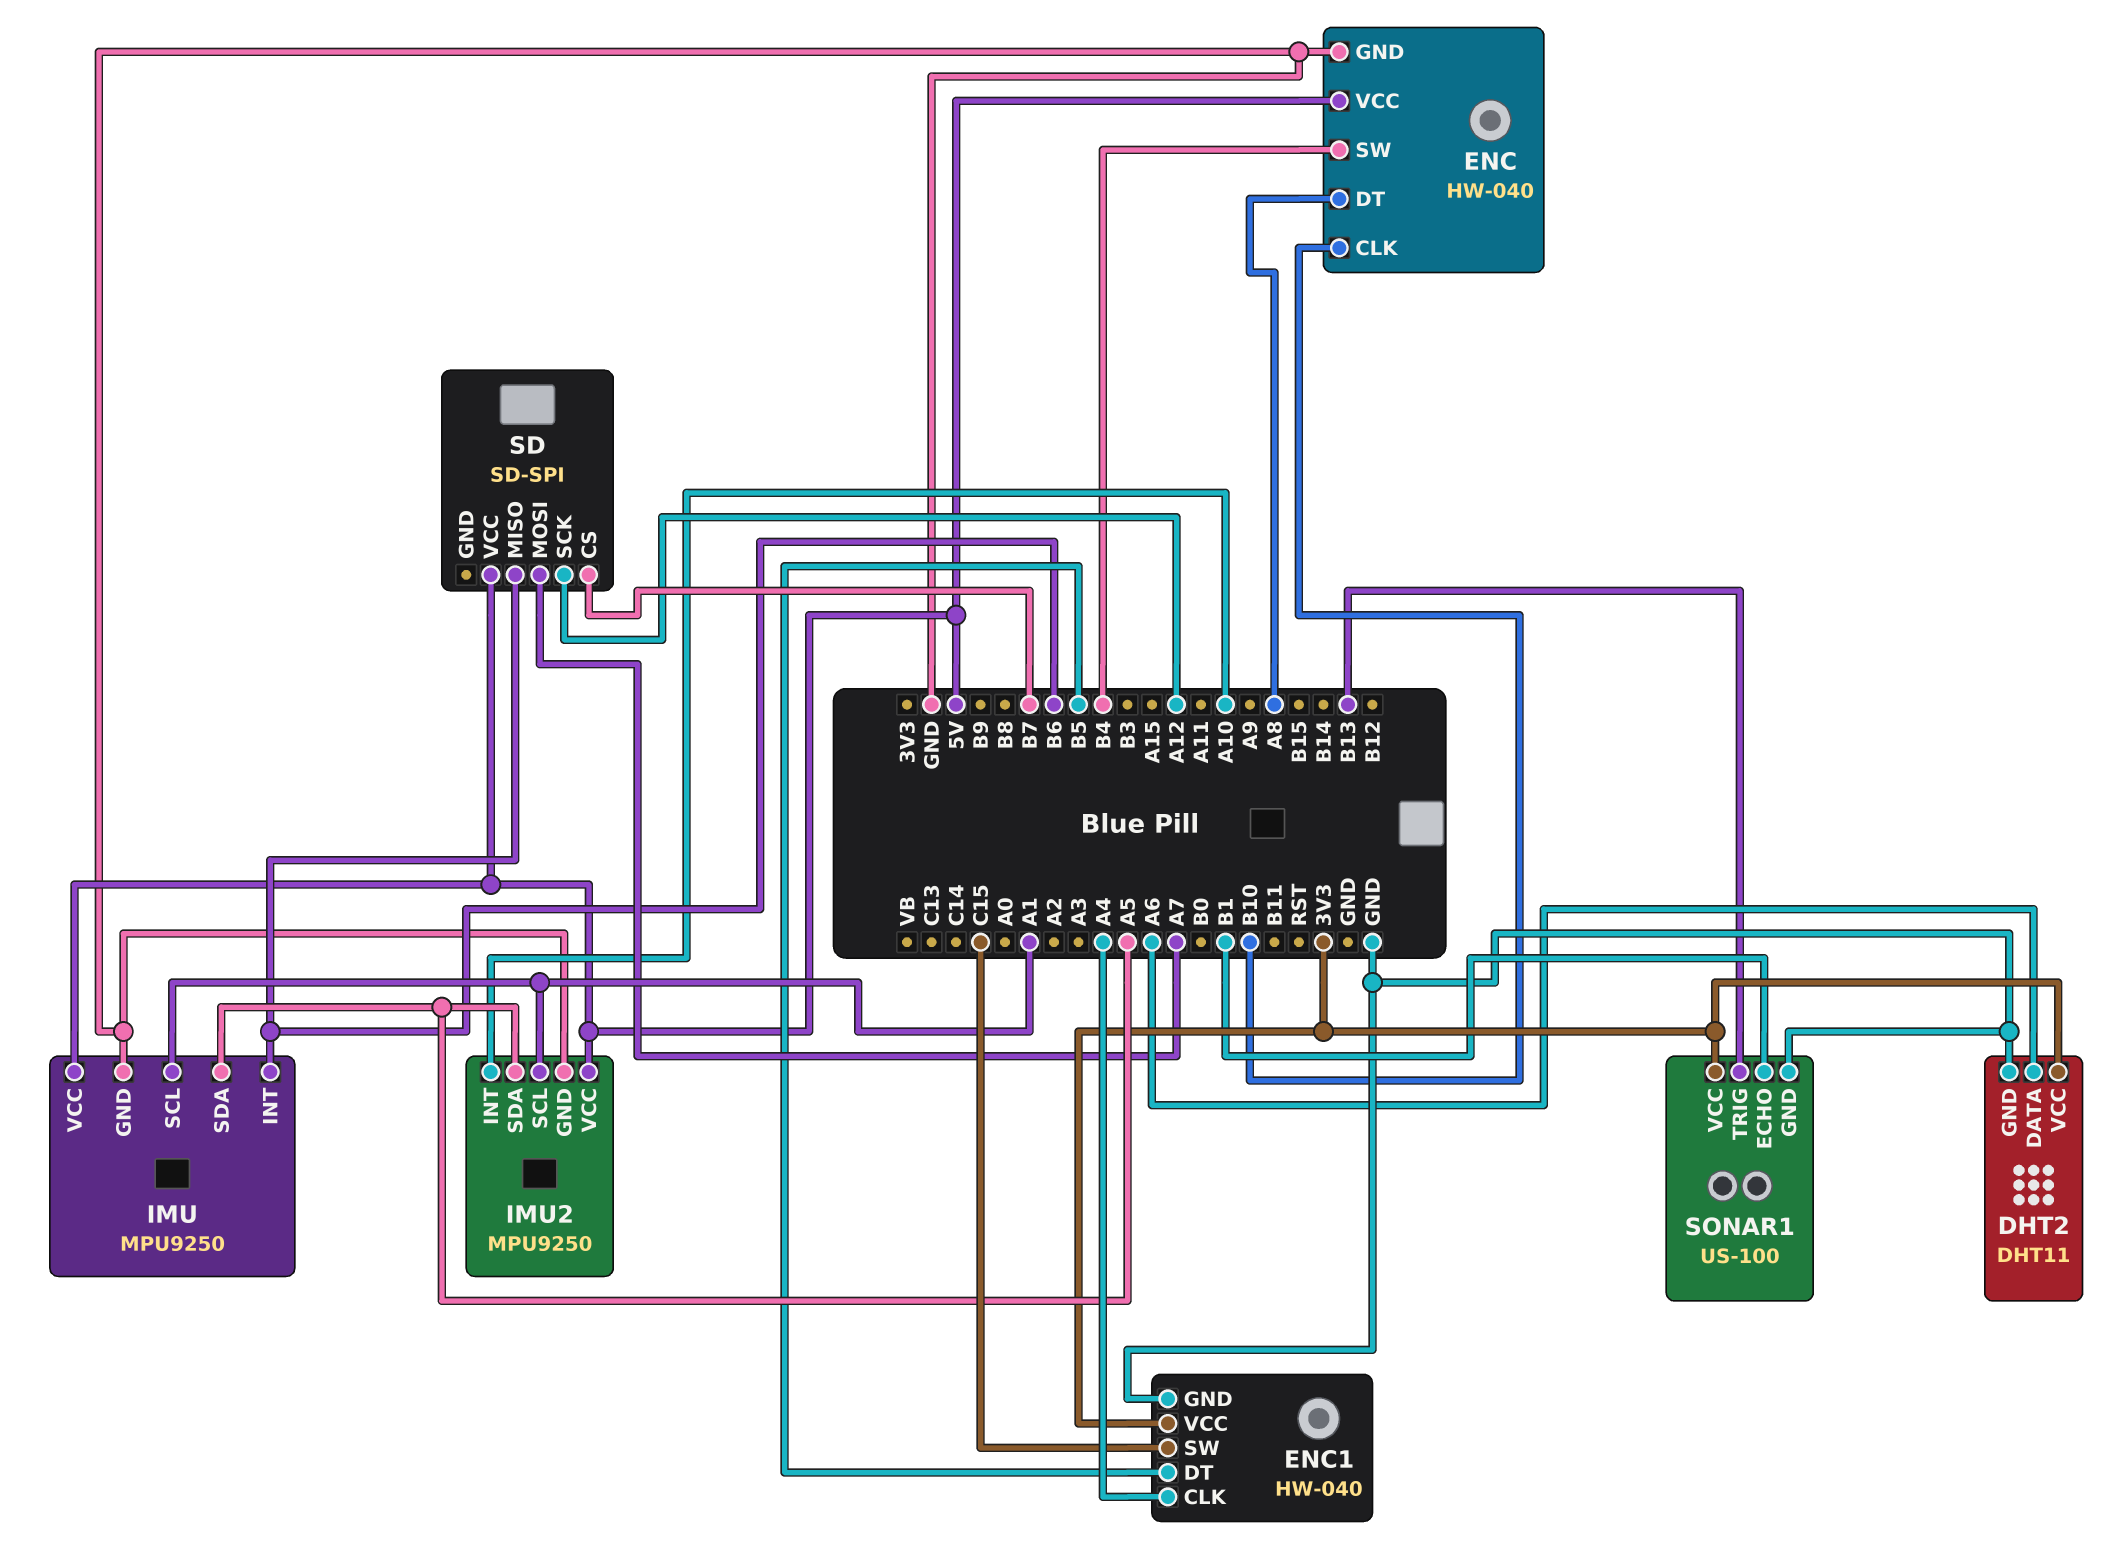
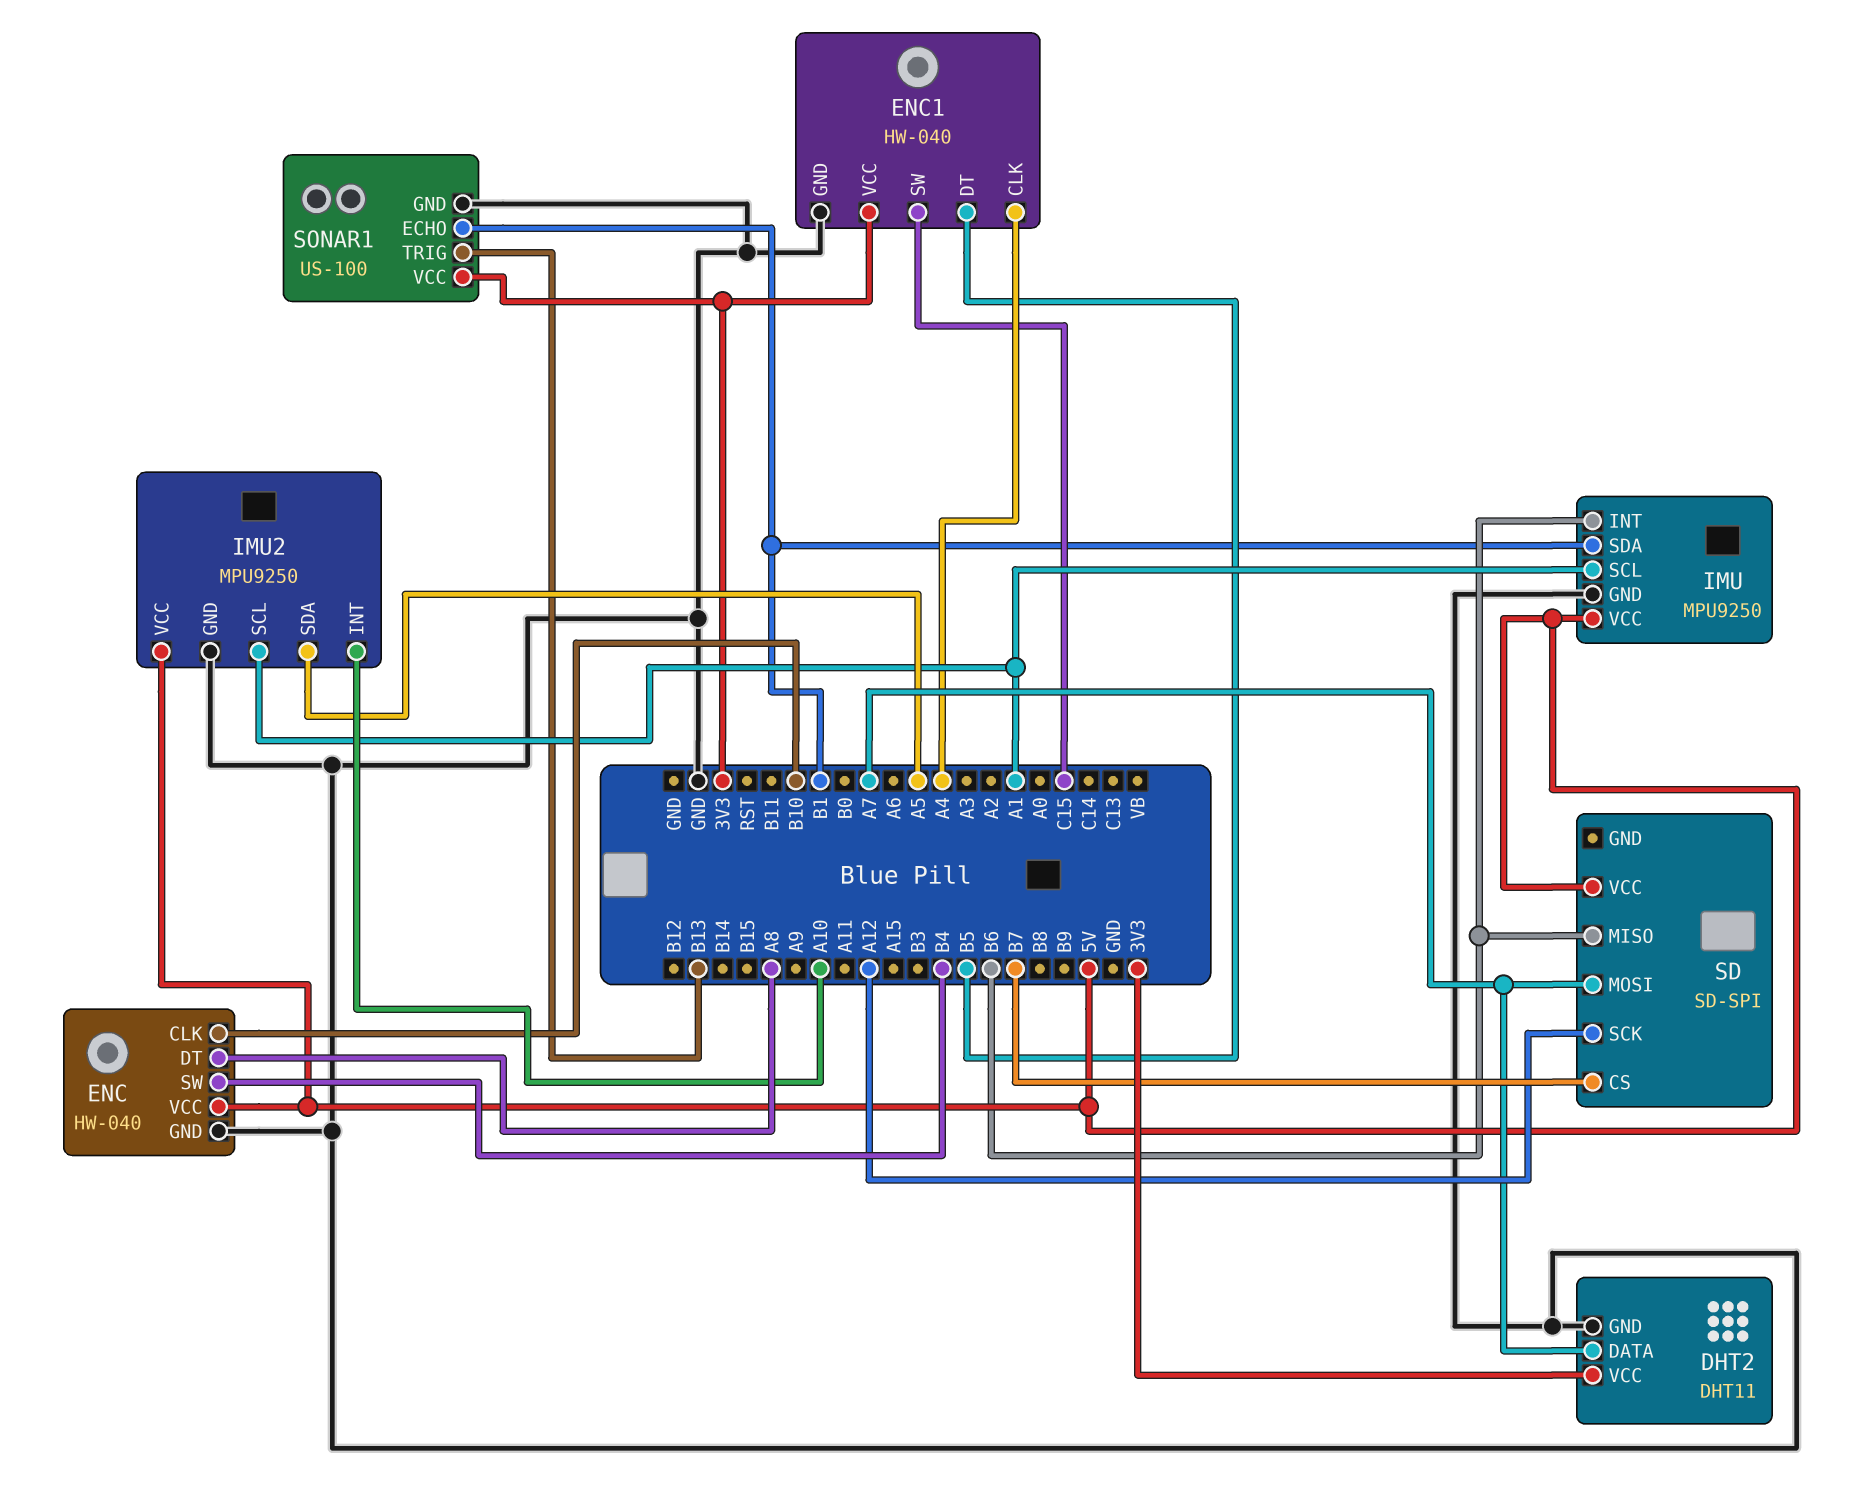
DHT2 pin DATA: A6 -> A7
IMU pin SDA: A5 -> B1

